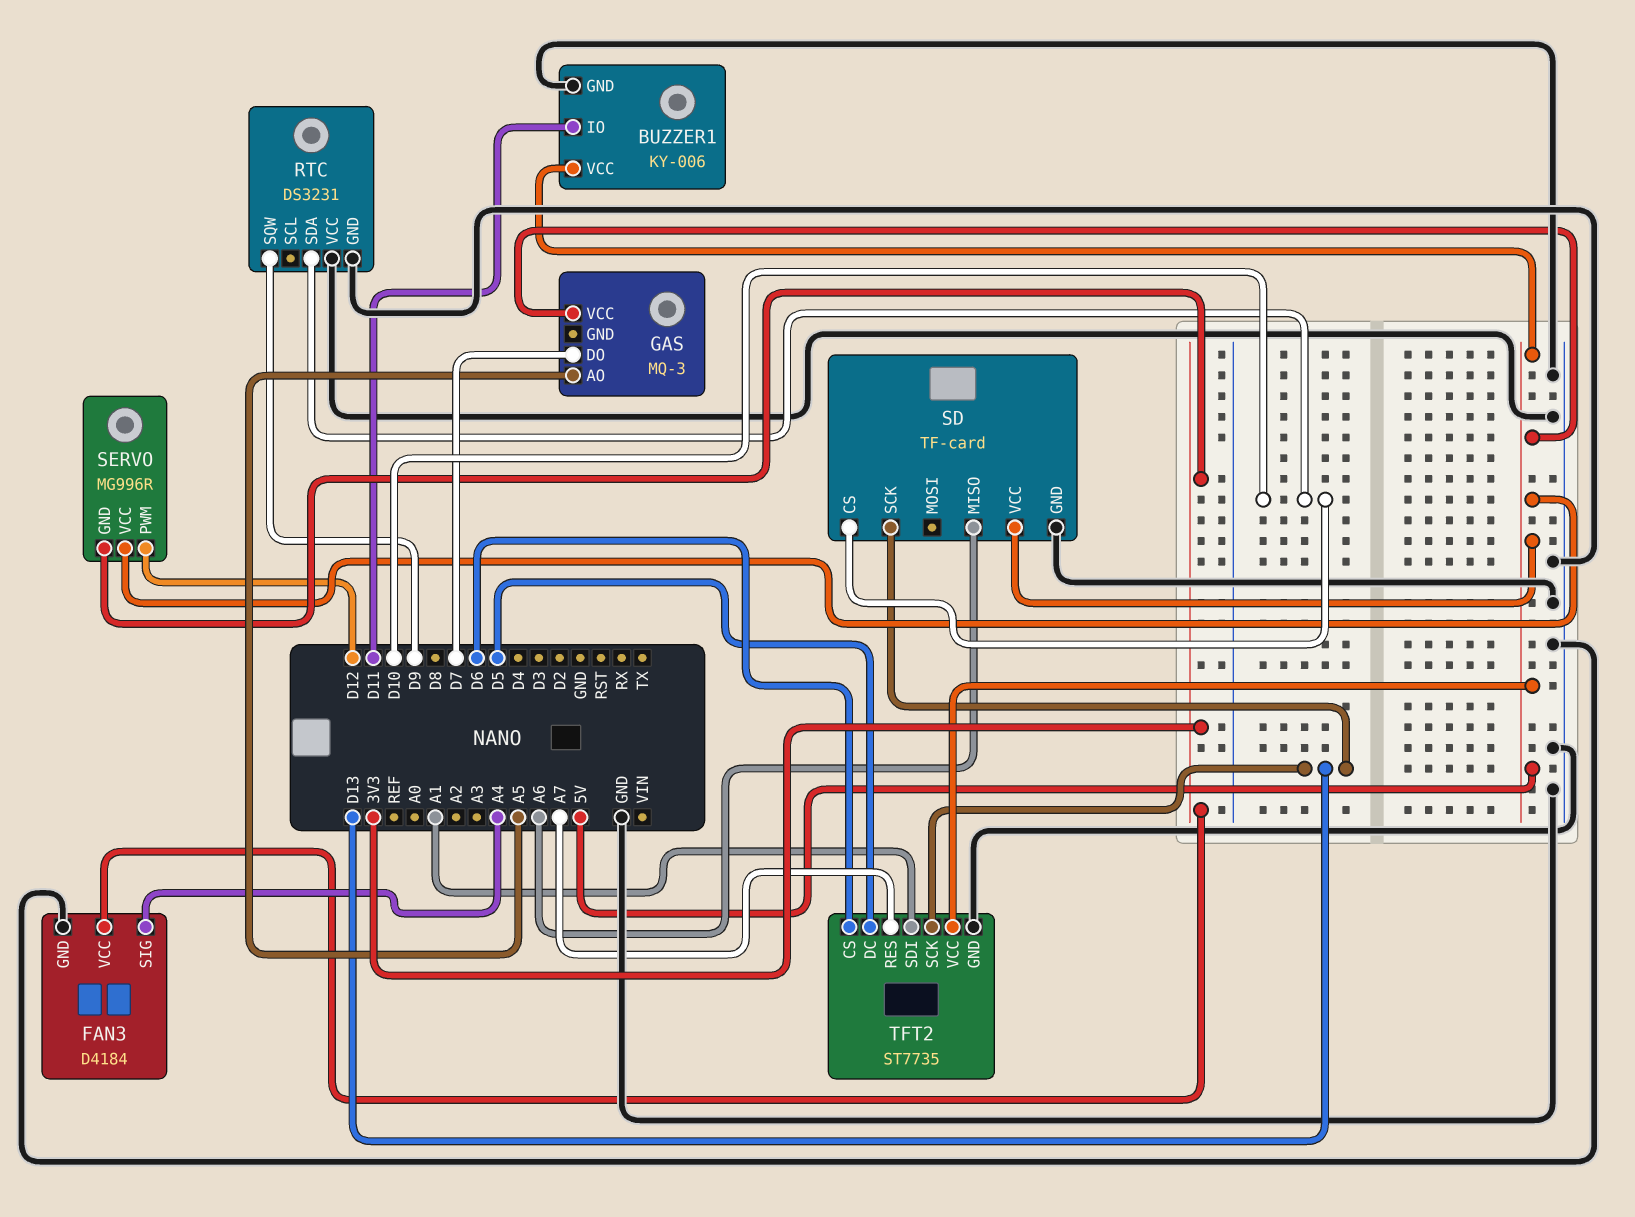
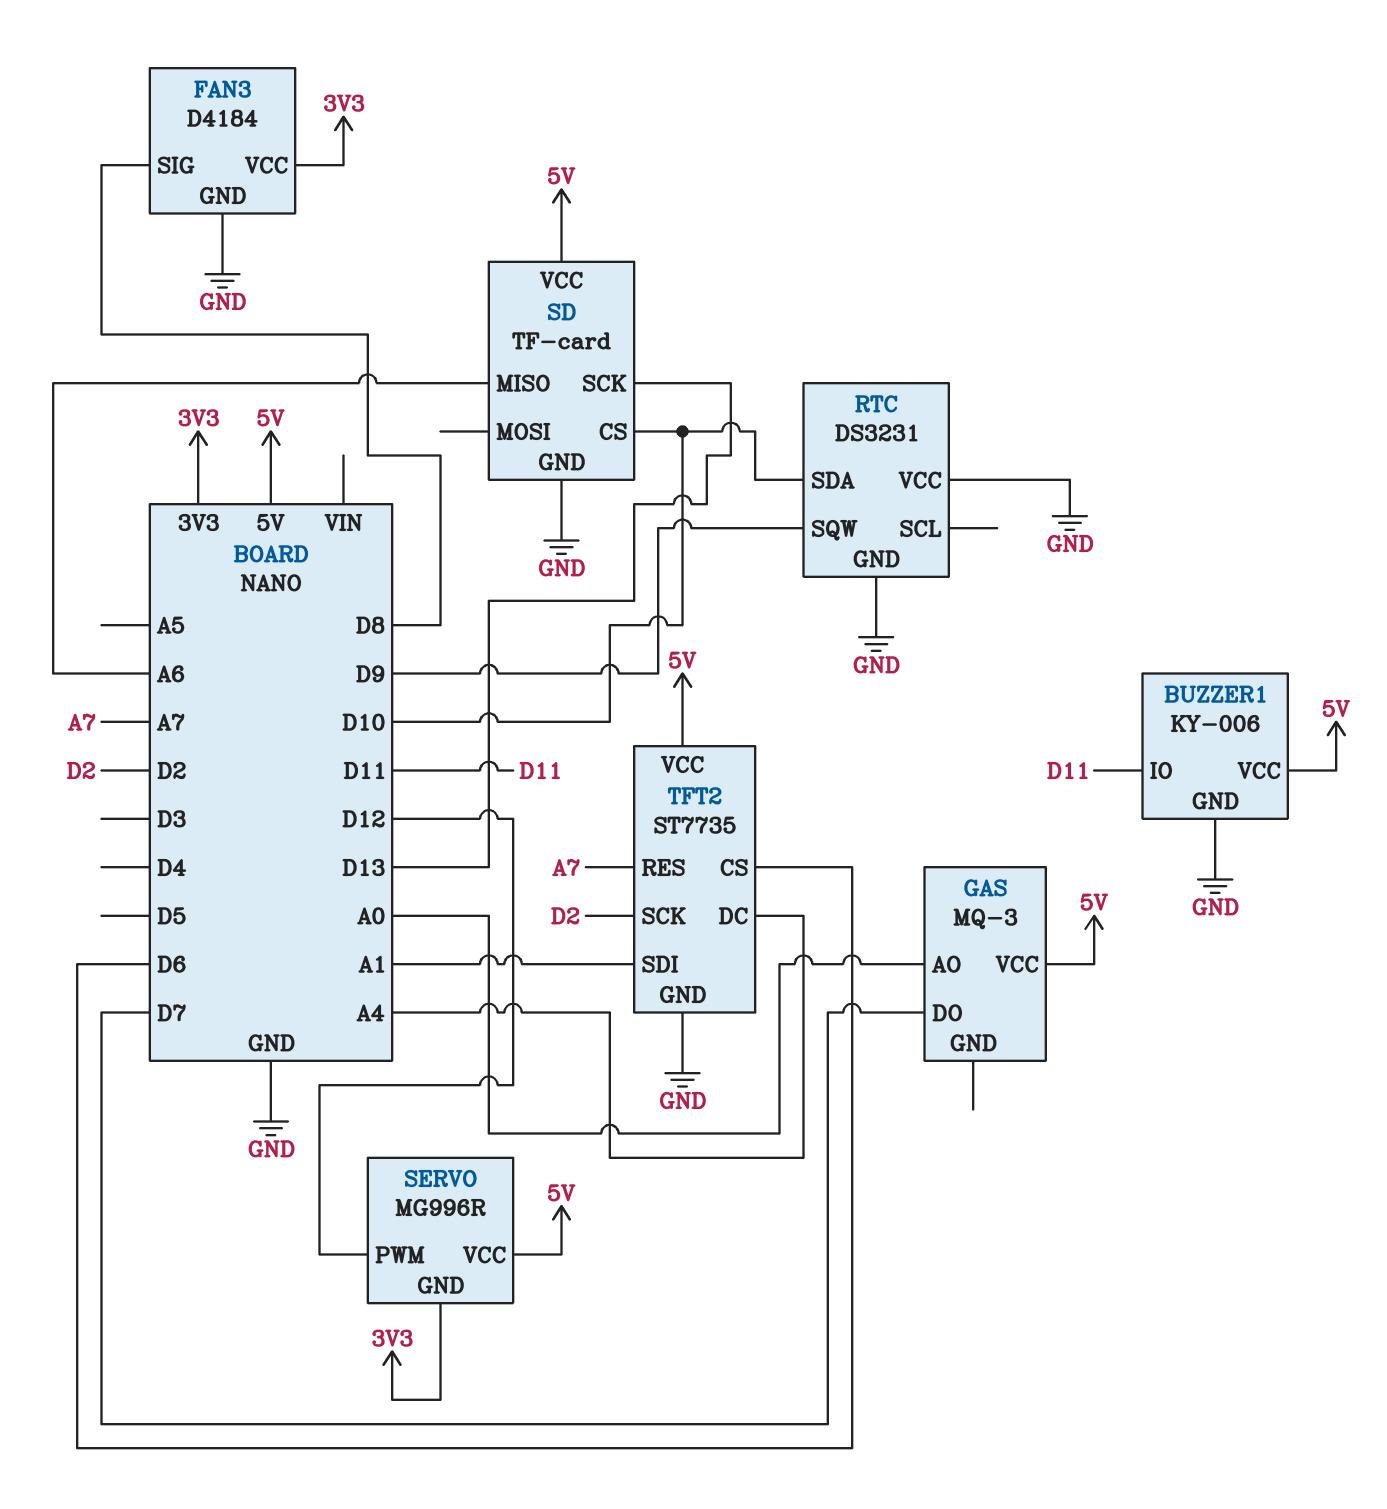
FAN3 pin SIG: A4 -> D8
GAS pin AO: A5 -> A0
TFT2 pin DC: D5 -> A4
TFT2 pin SCK: D13 -> D2

